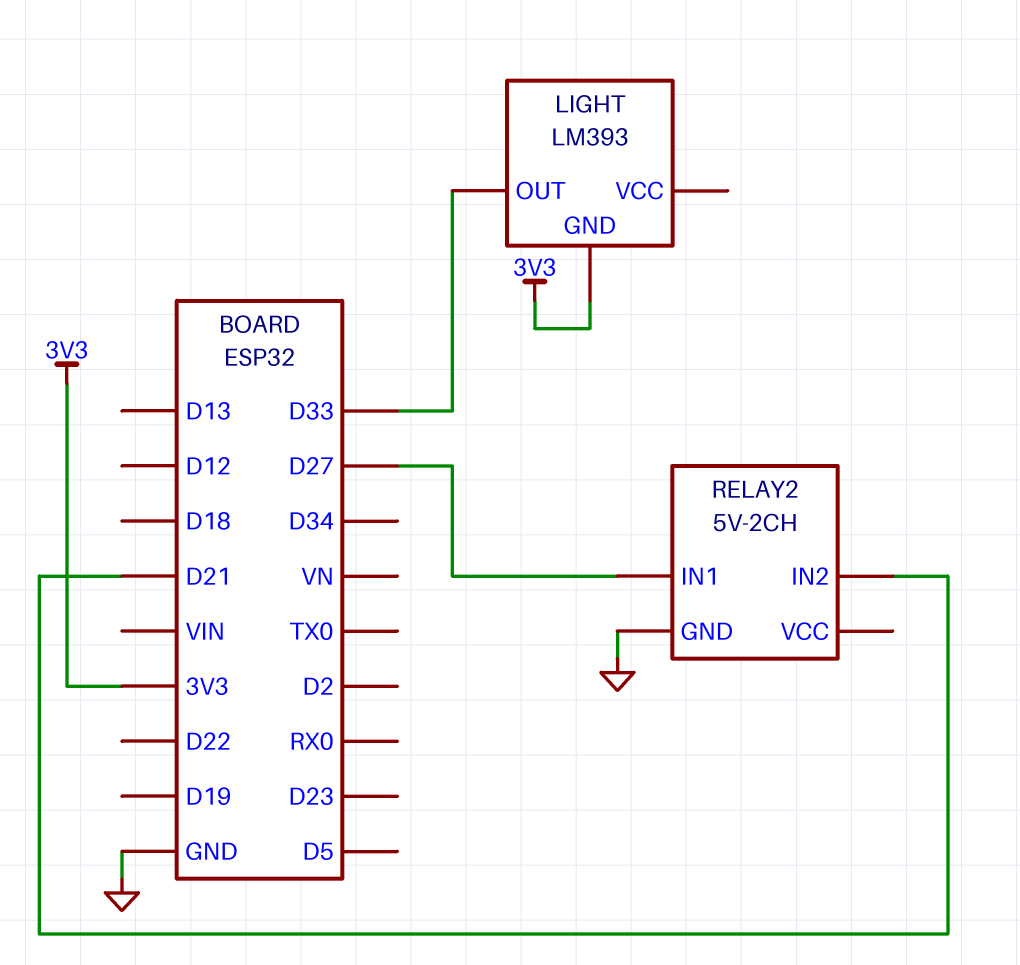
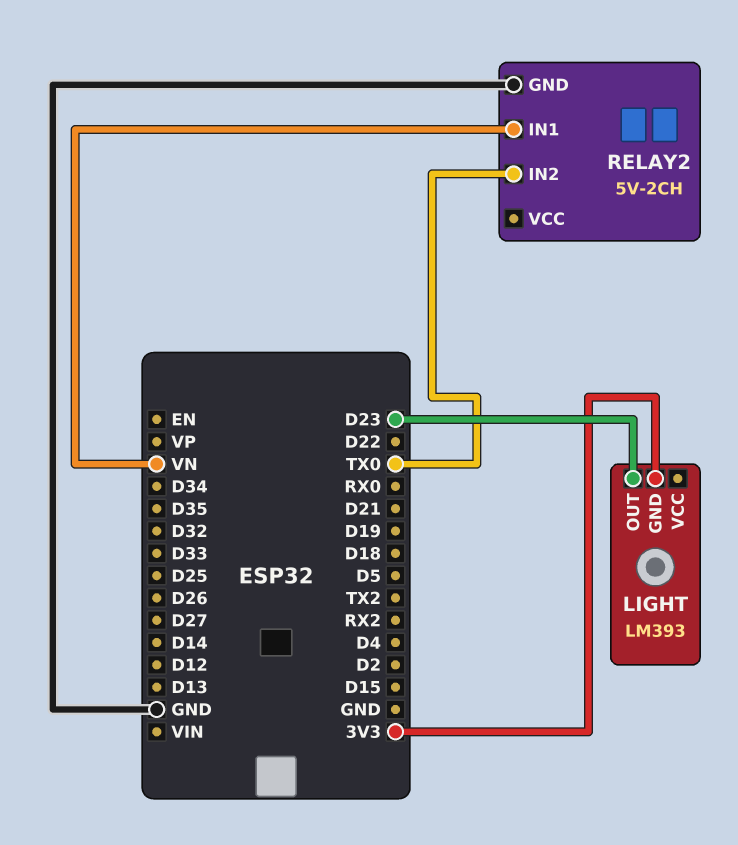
LIGHT pin OUT: D33 -> D23
RELAY2 pin IN1: D27 -> VN
RELAY2 pin IN2: D21 -> TX0

